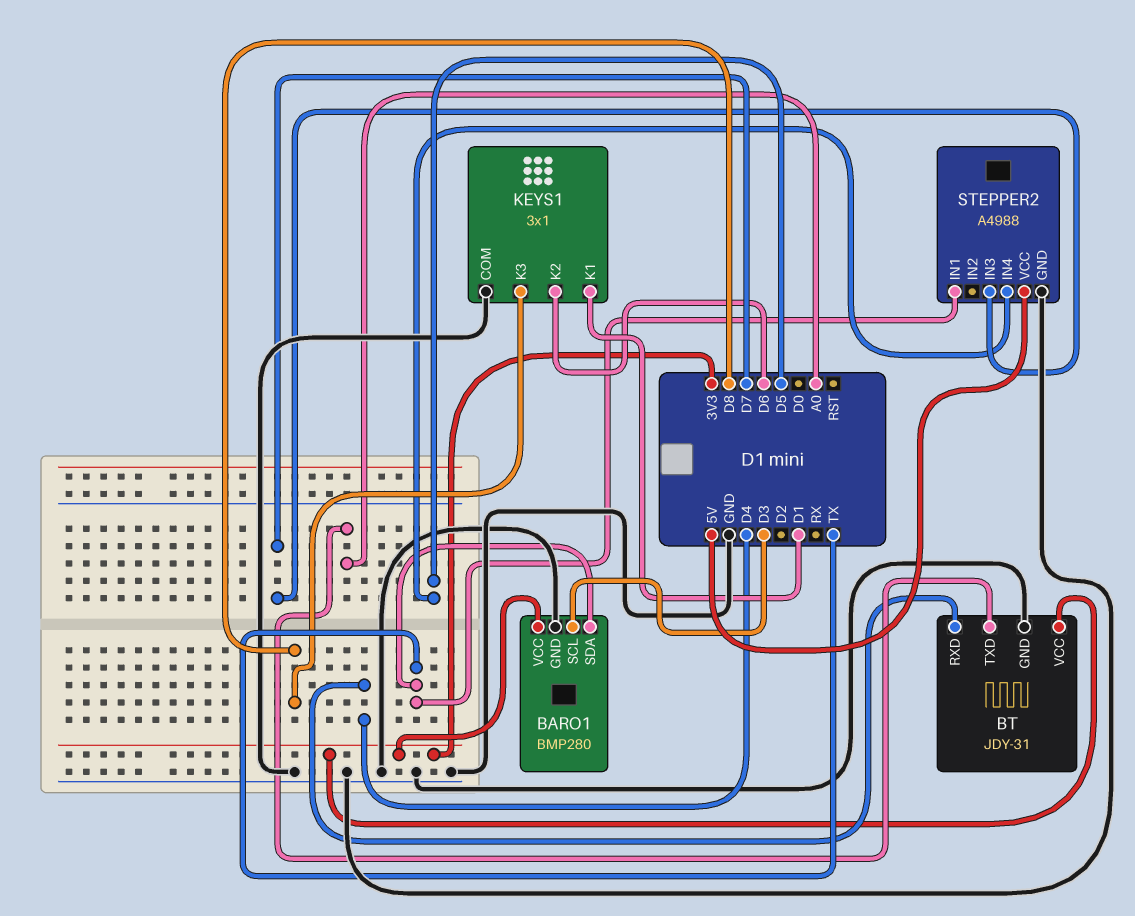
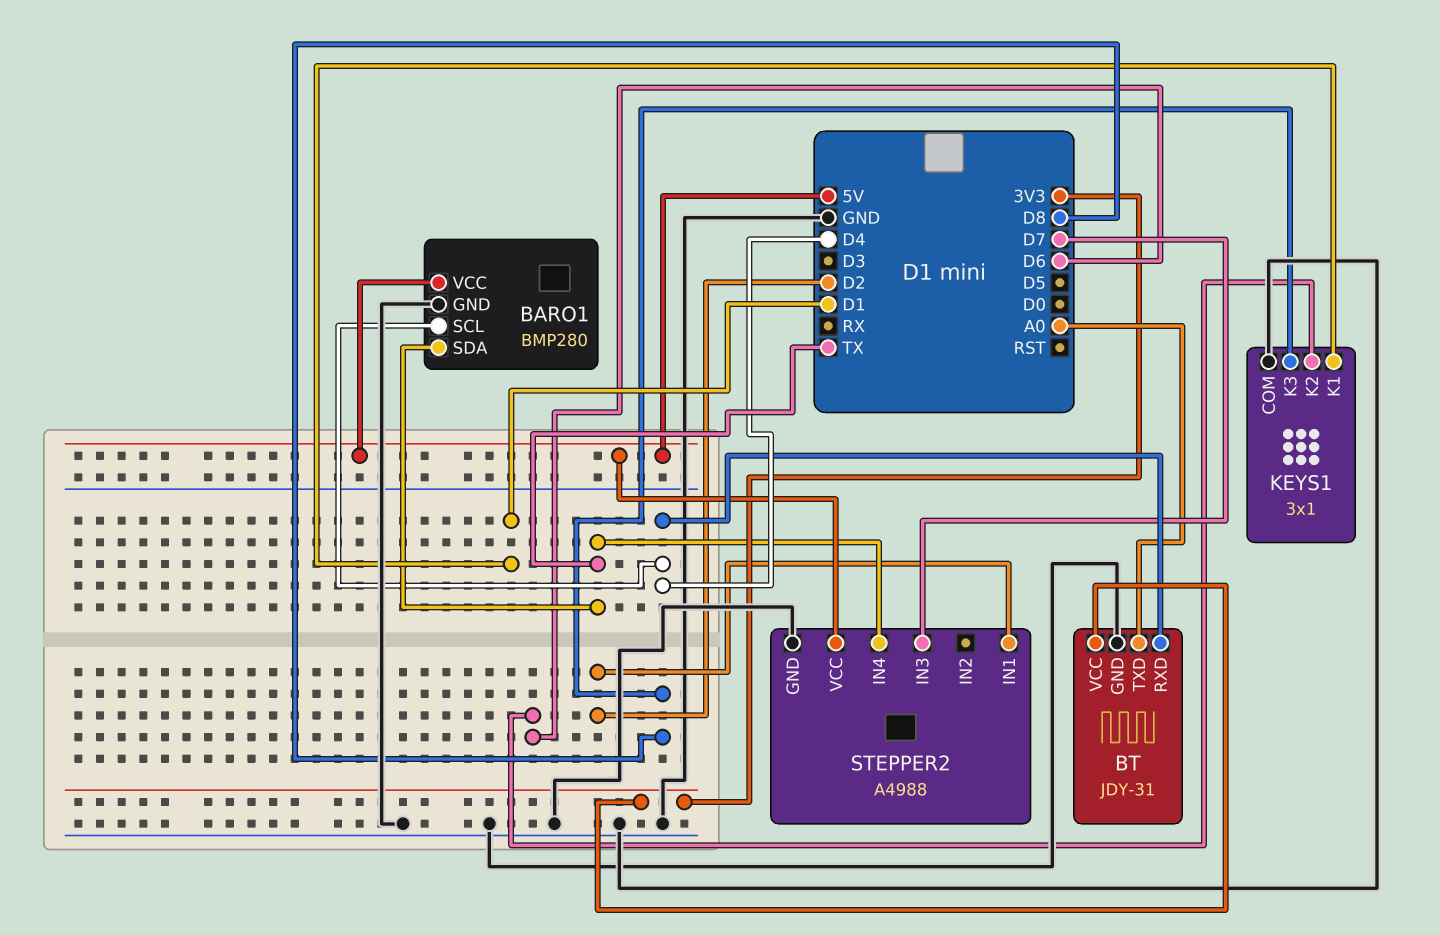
BARO1 pin SCL: D3 -> D4
BARO1 pin VCC: 3V3 -> 5V
STEPPER2 pin IN1: TX -> D2
STEPPER2 pin IN4: D5 -> TX

